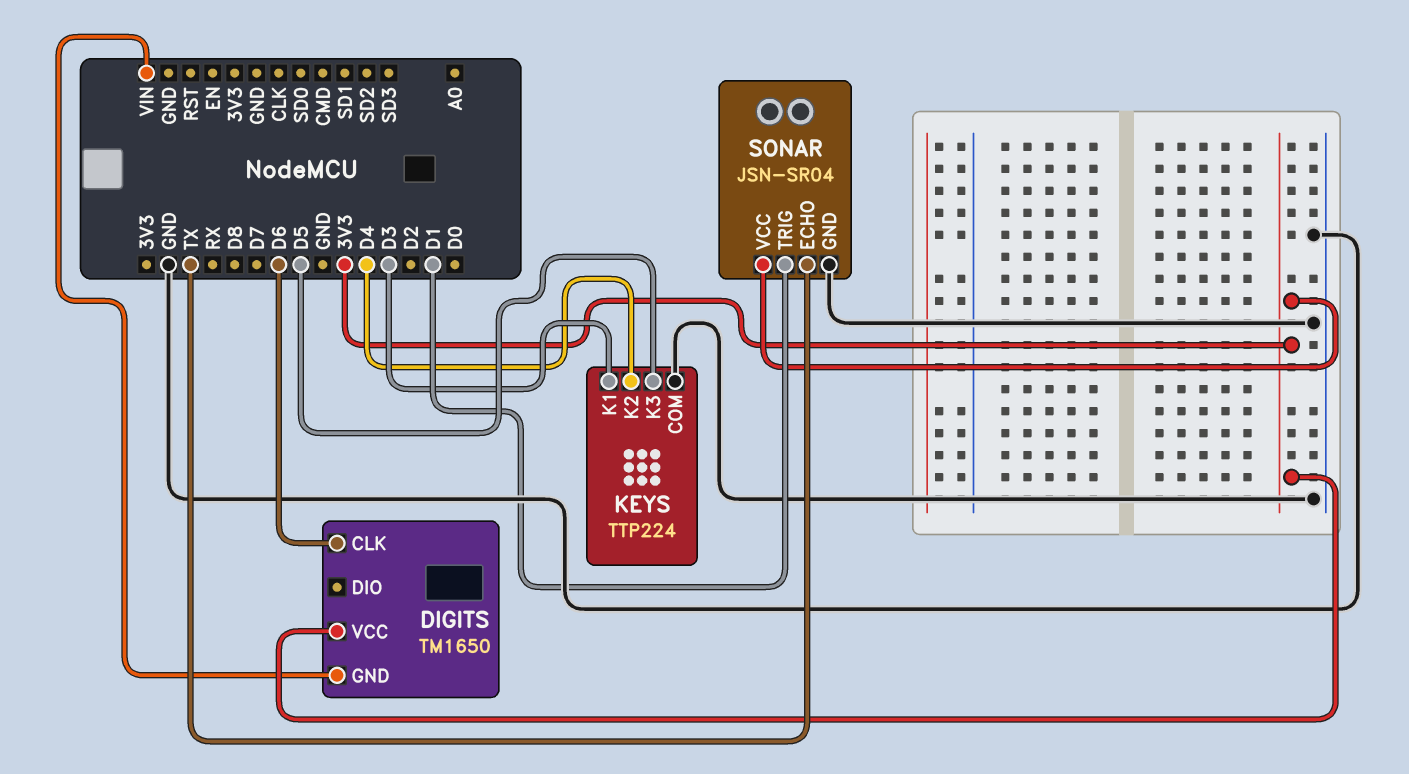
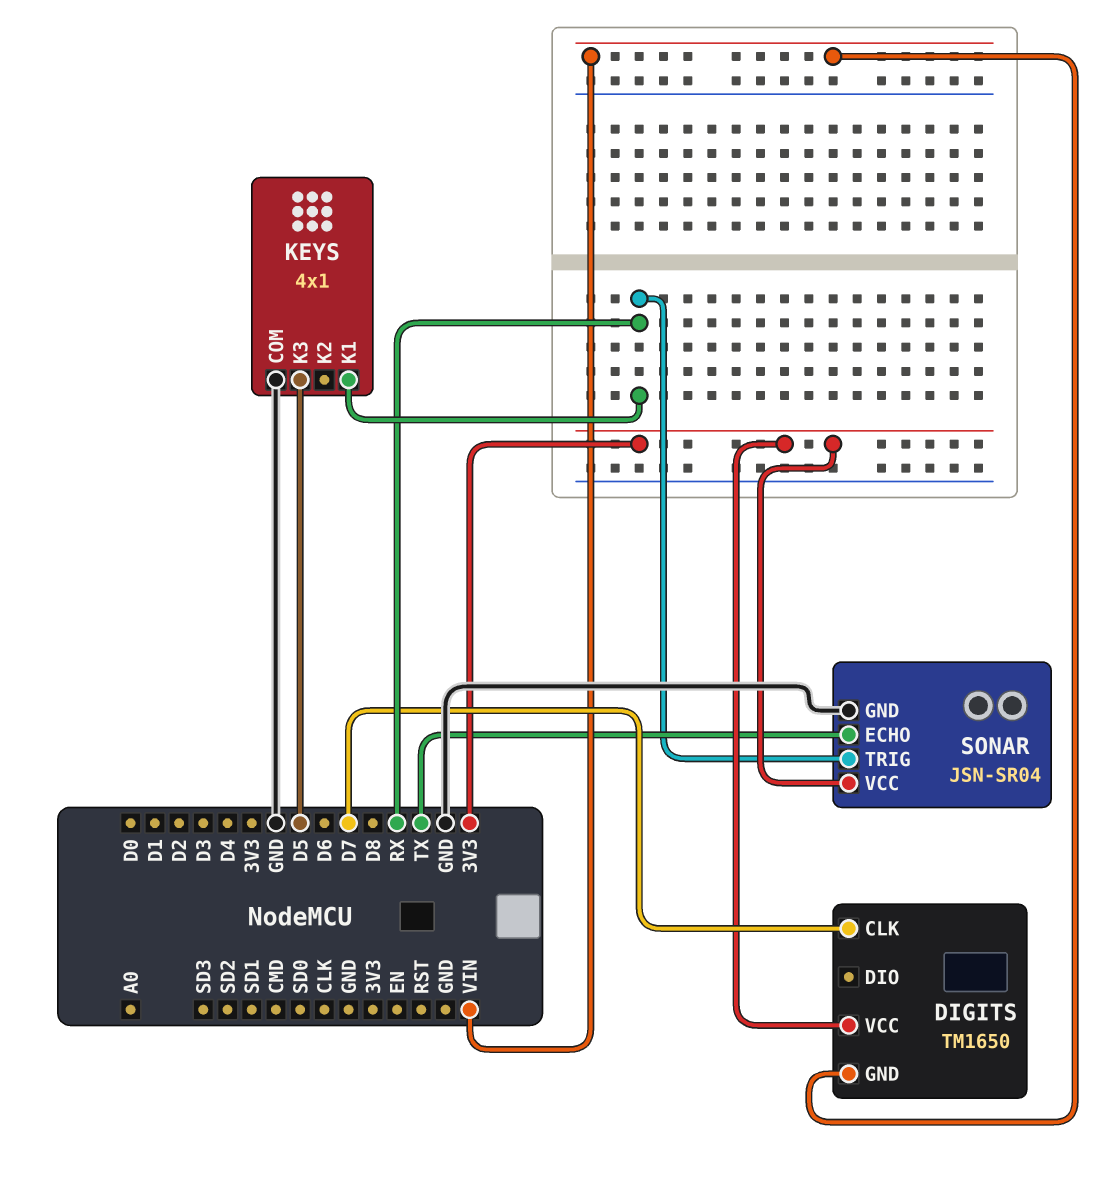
DIGITS pin CLK: D6 -> D7
KEYS: TTP224 -> 4x1
KEYS pin K1: D3 -> RX
KEYS pin K2: D4 -> none
SONAR pin TRIG: D1 -> RX

